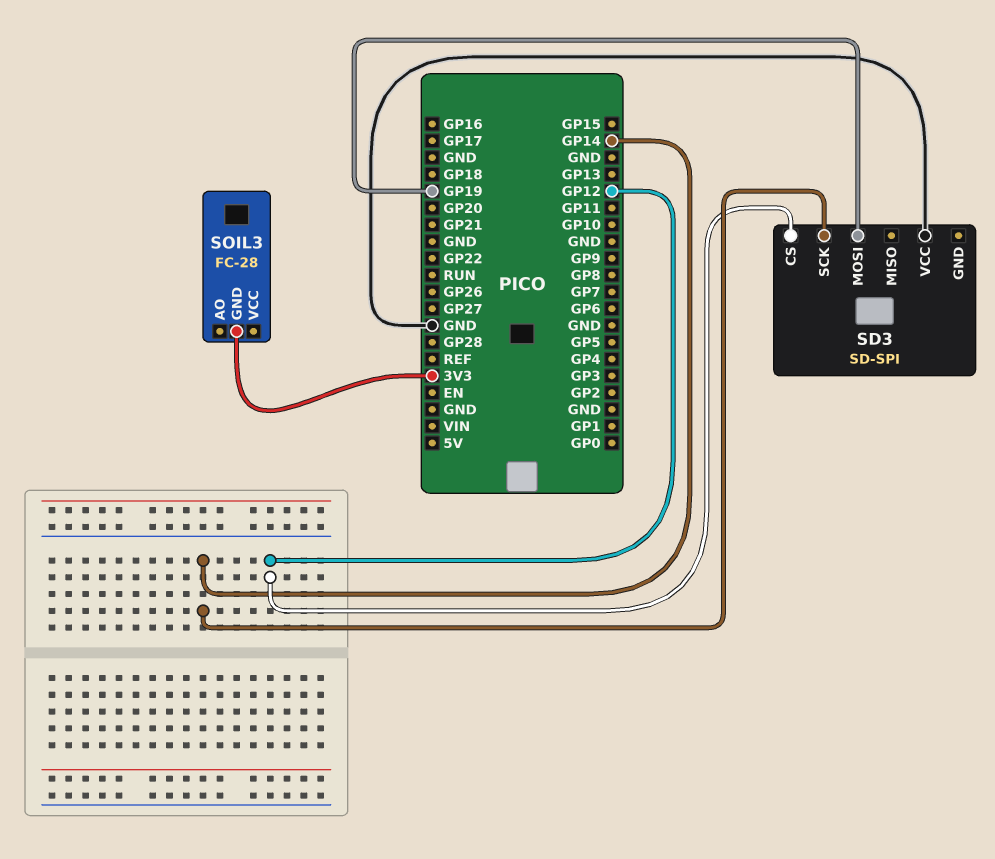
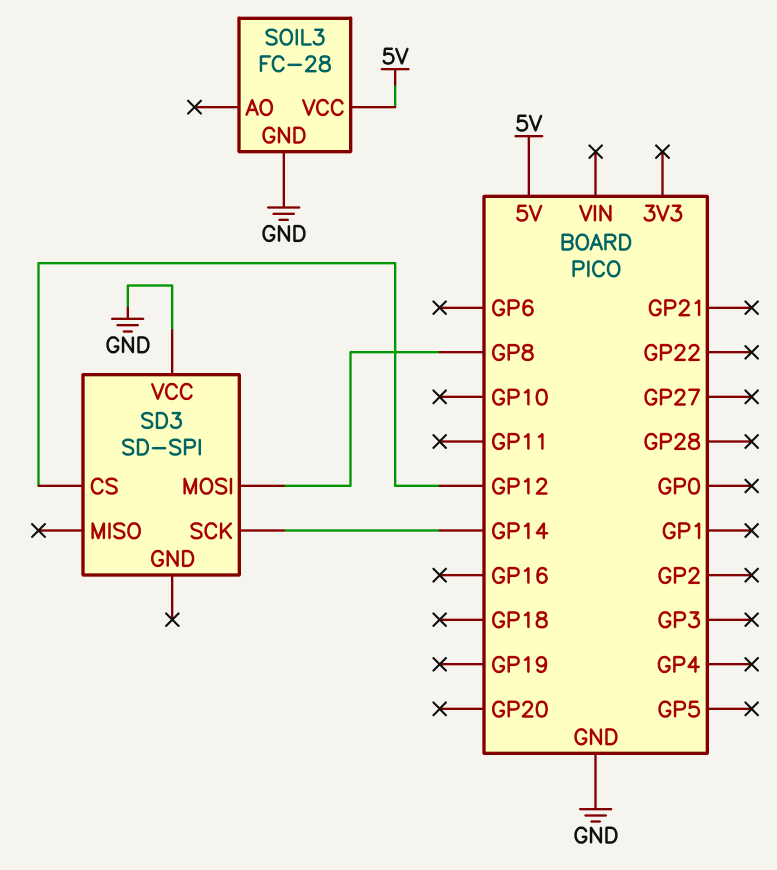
SD3 pin MOSI: GP19 -> GP8
SOIL3 pin GND: 3V3 -> GND
SOIL3 pin VCC: none -> 5V

